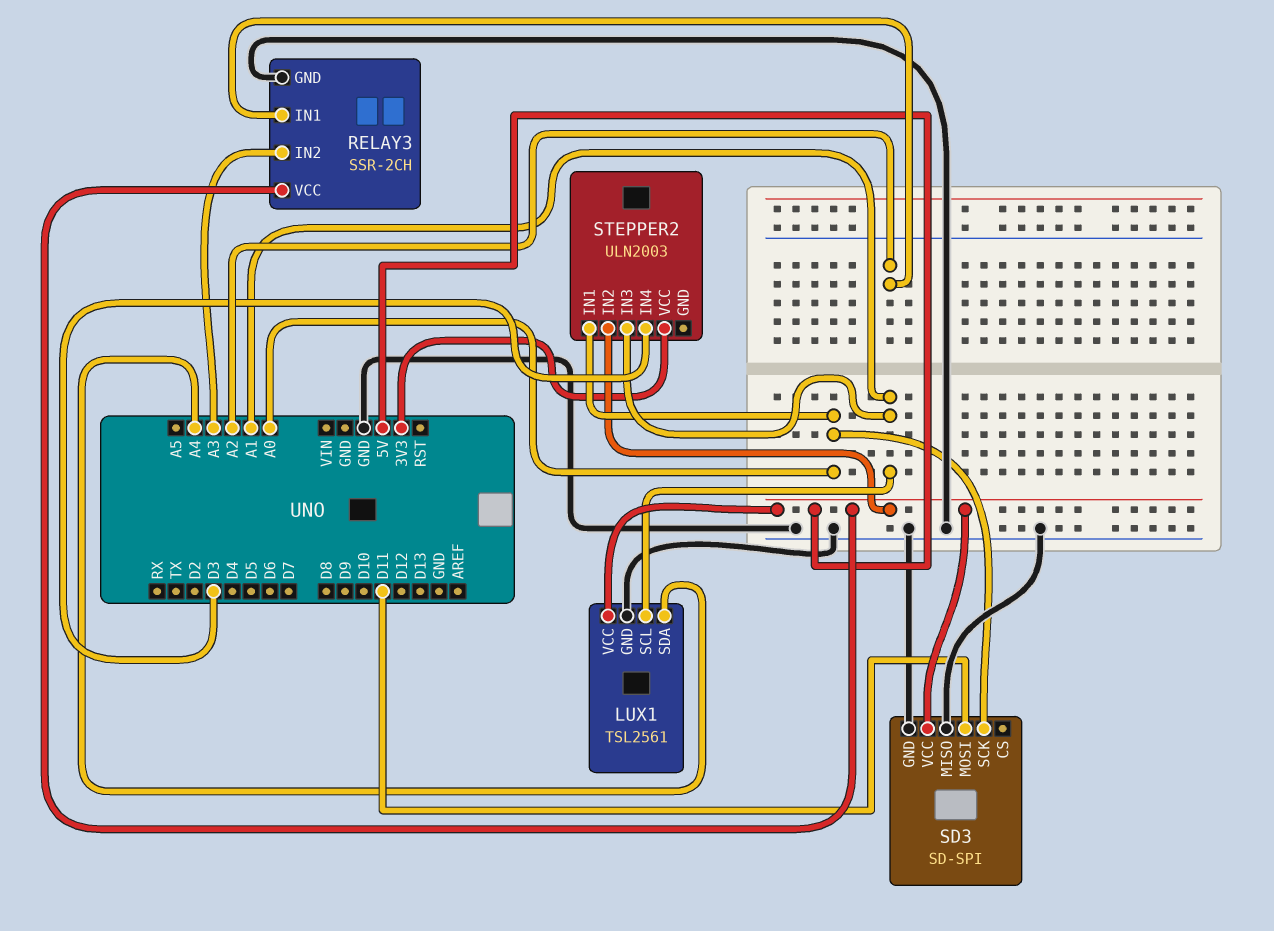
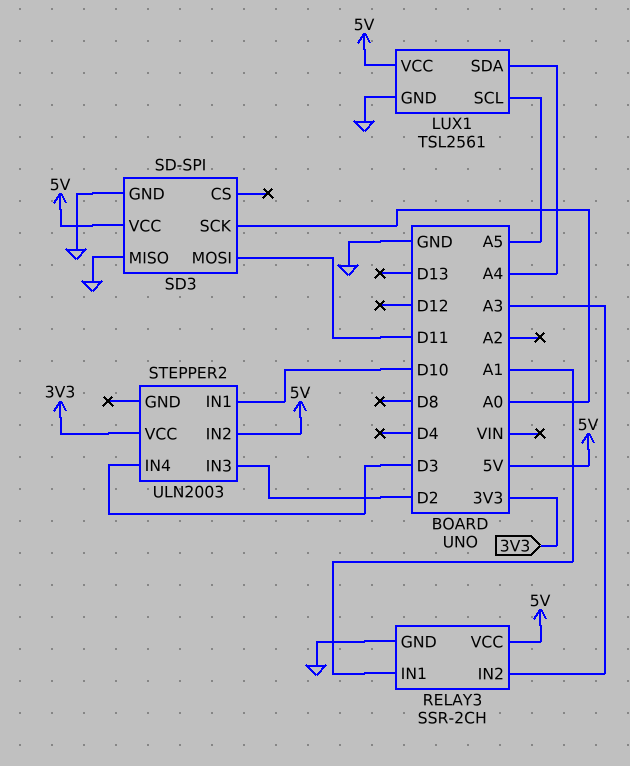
LUX1 pin SCL: A1 -> A5
RELAY3 pin IN1: A2 -> A1
STEPPER2 pin IN1: A0 -> D10
STEPPER2 pin IN3: A1 -> D2

